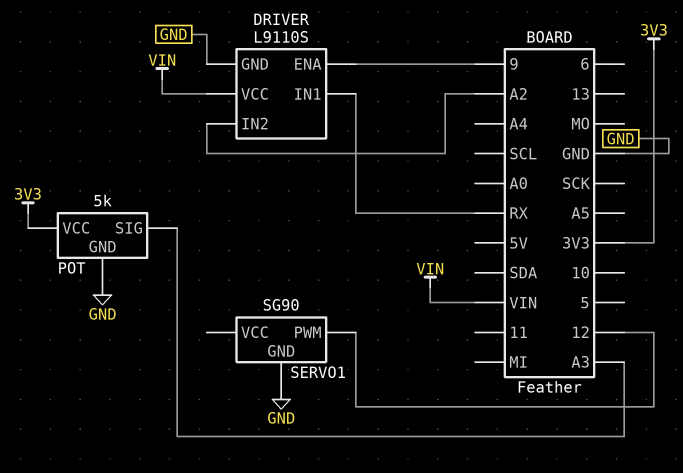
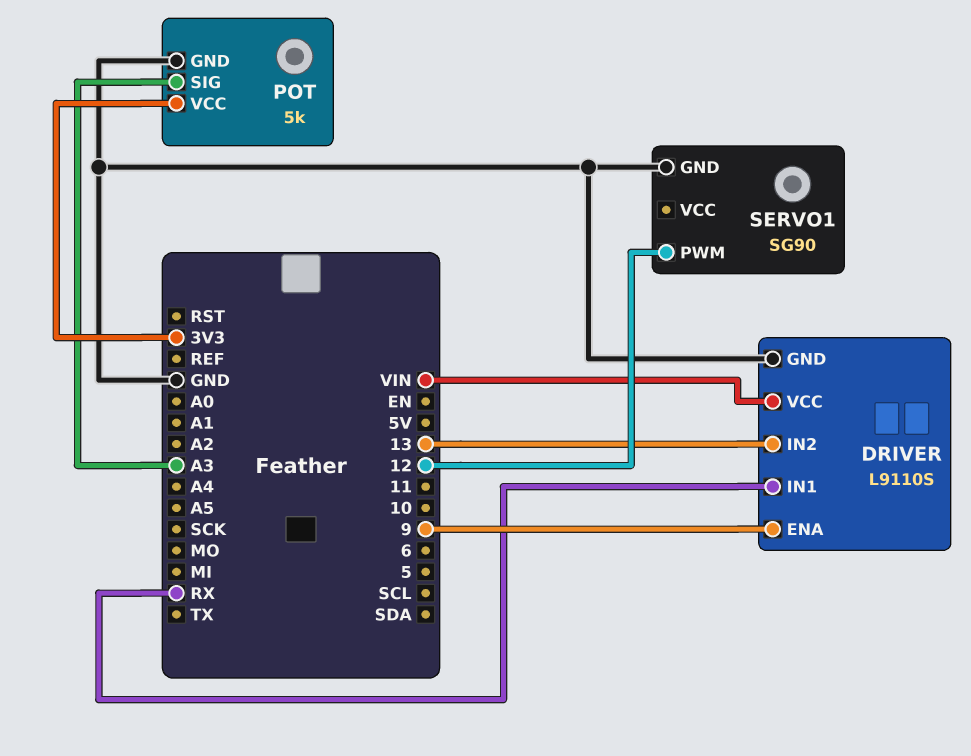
DRIVER pin IN2: A2 -> 13

